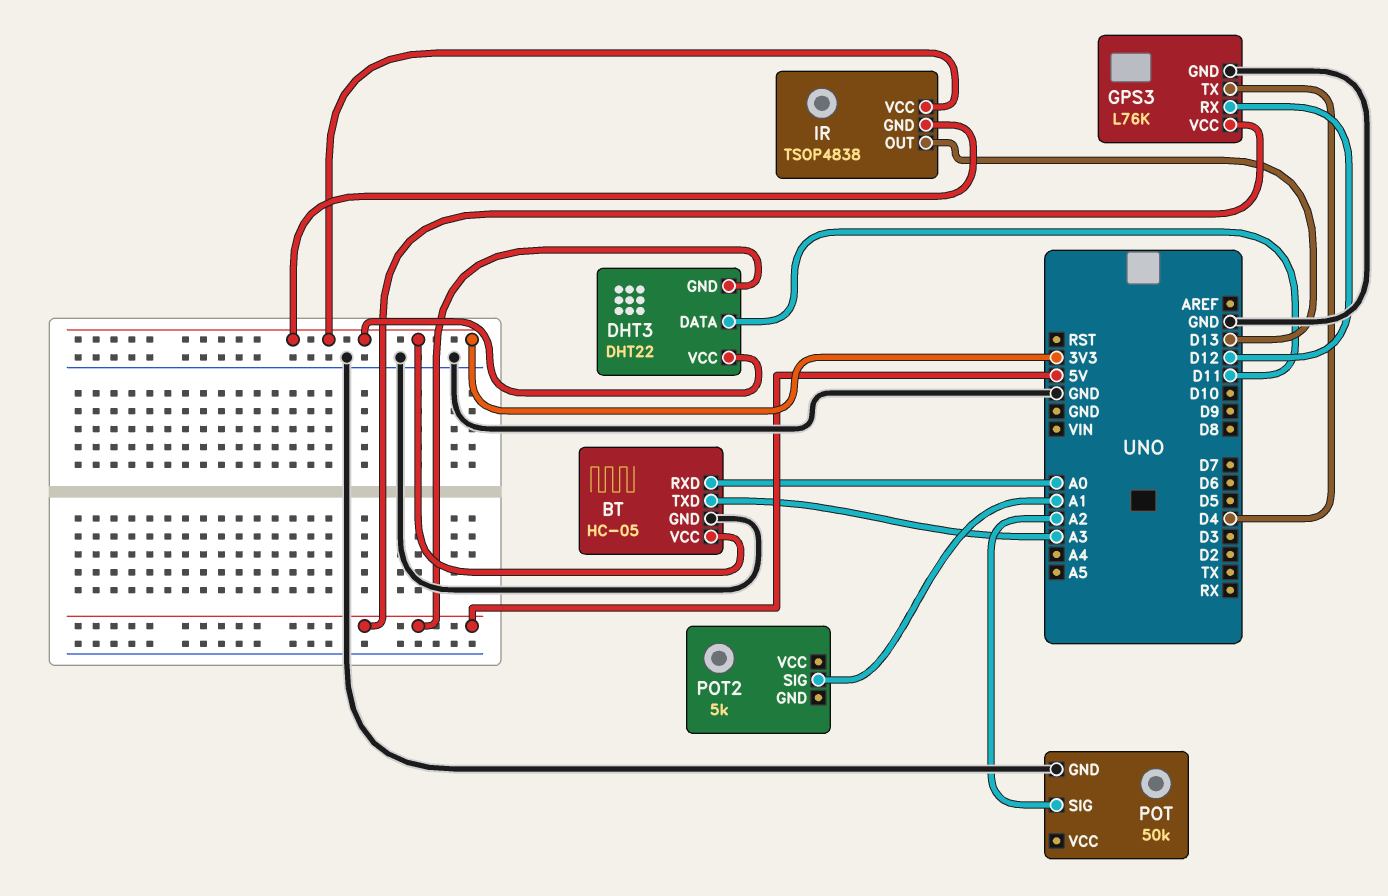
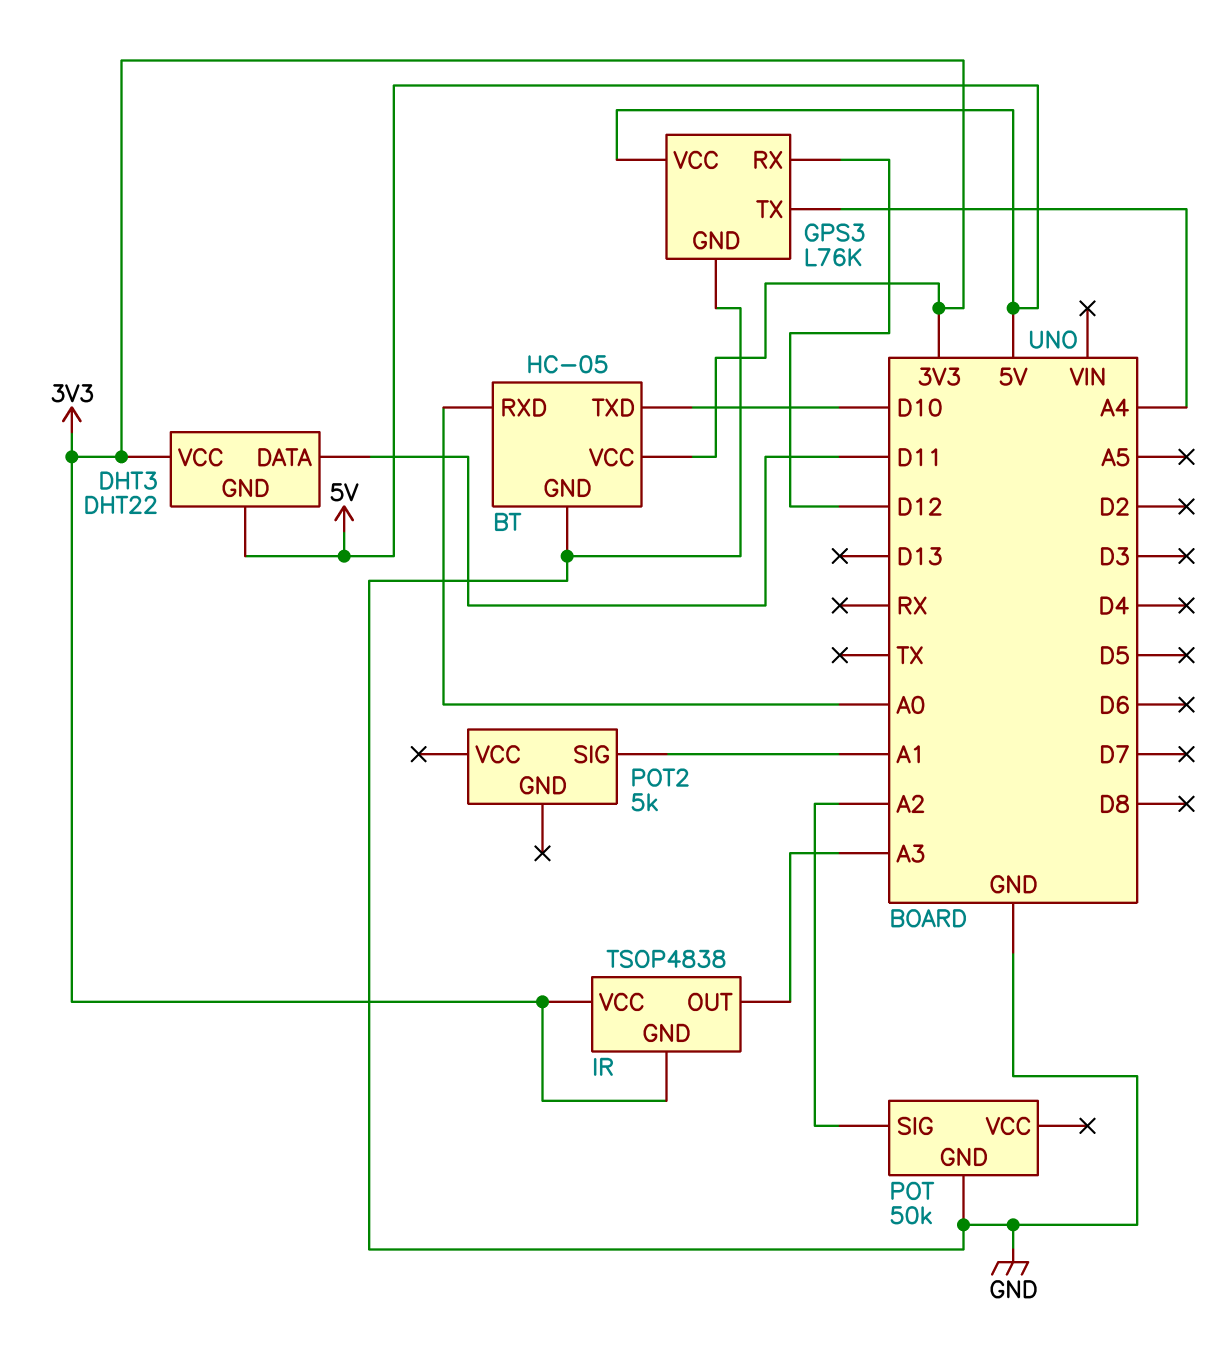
BT pin TXD: A3 -> D10
GPS3 pin TX: D4 -> A4
IR pin OUT: D13 -> A3

